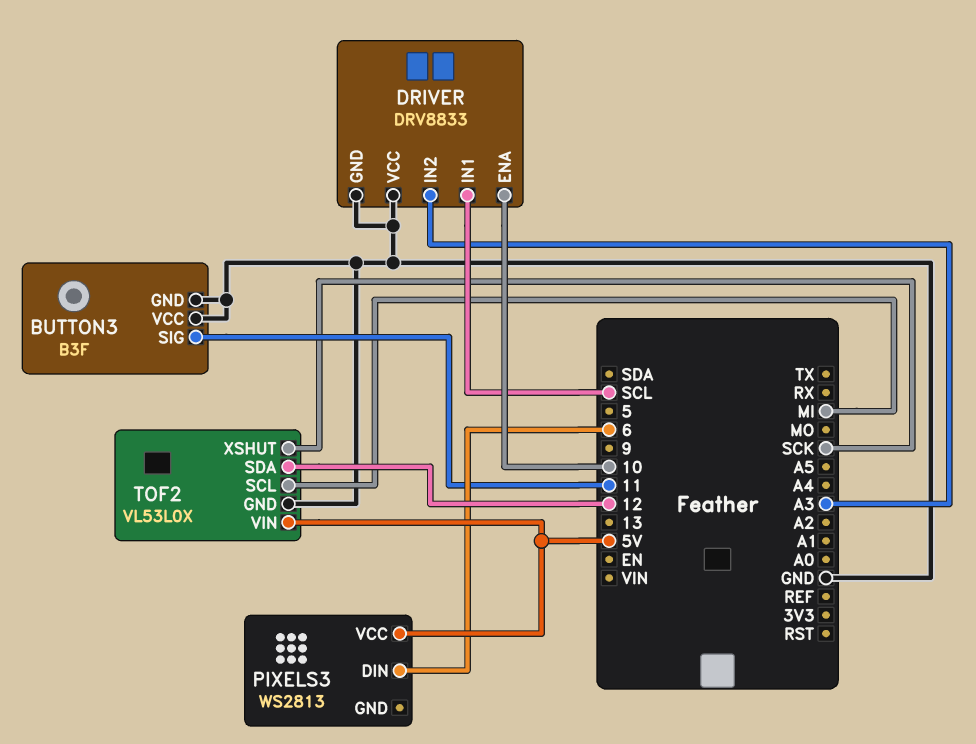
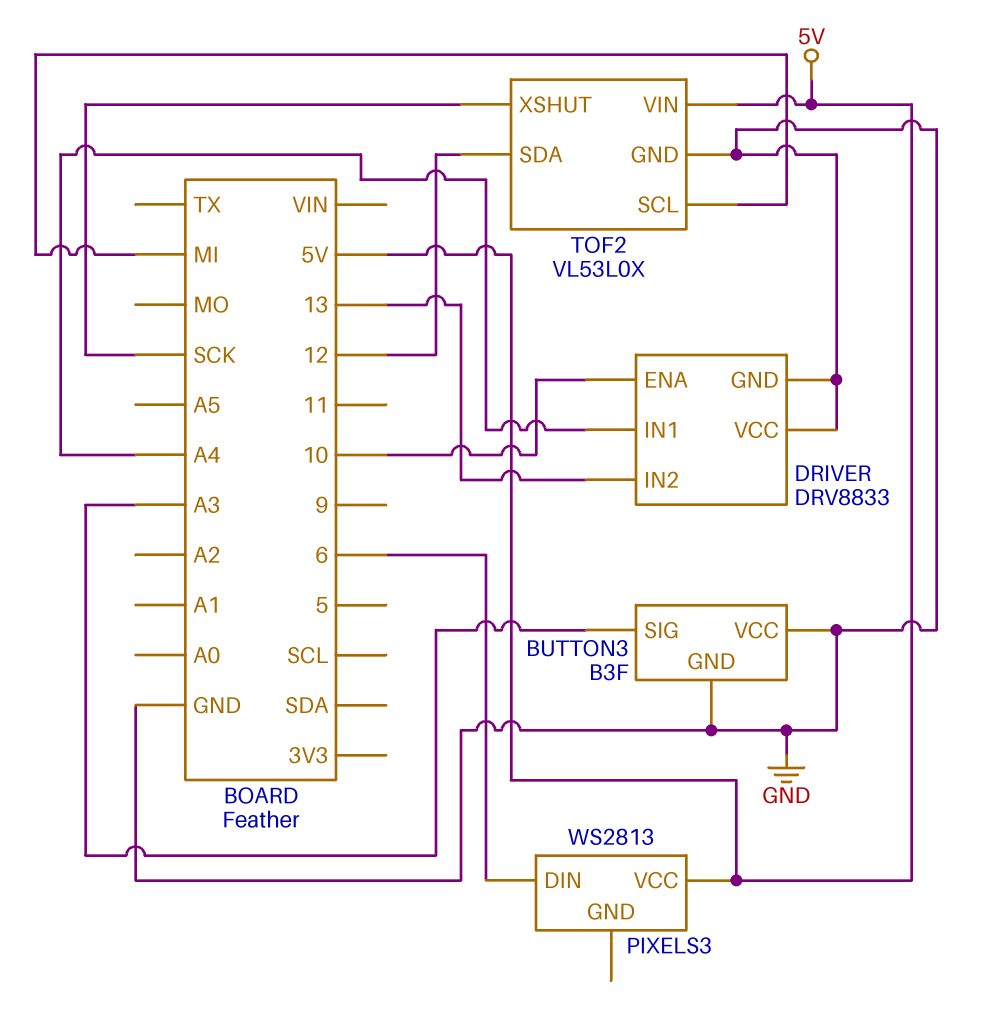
BUTTON3 pin SIG: 11 -> A3
DRIVER pin IN1: SCL -> A4
DRIVER pin IN2: A3 -> 13

